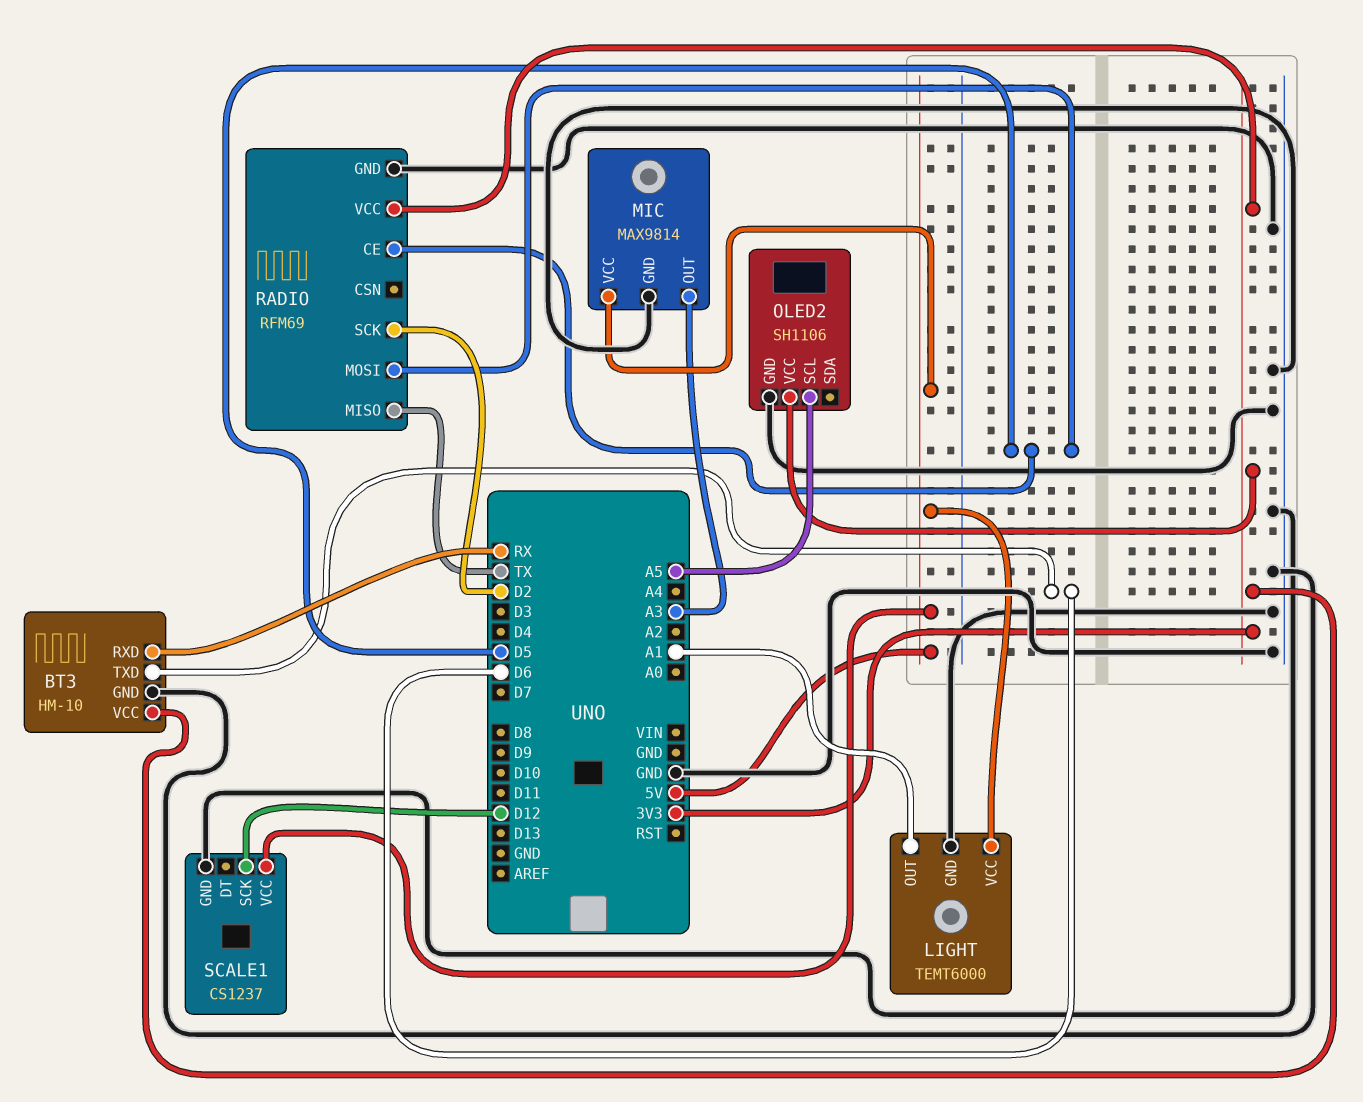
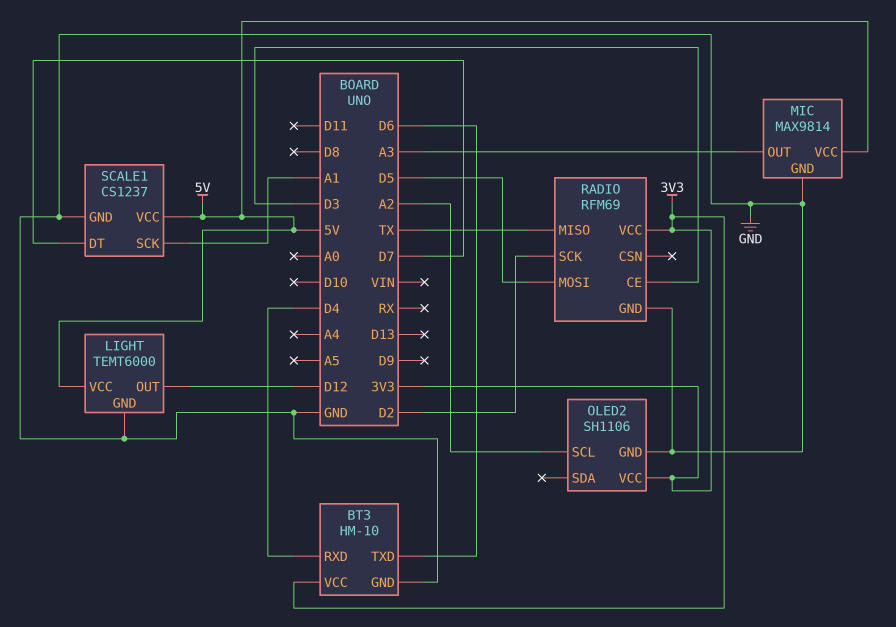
BT3 pin RXD: RX -> D4
LIGHT pin OUT: A1 -> D12
OLED2 pin SCL: A5 -> A2
RADIO pin CE: D5 -> D3
SCALE1 pin DT: none -> D7
SCALE1 pin SCK: D12 -> A1

